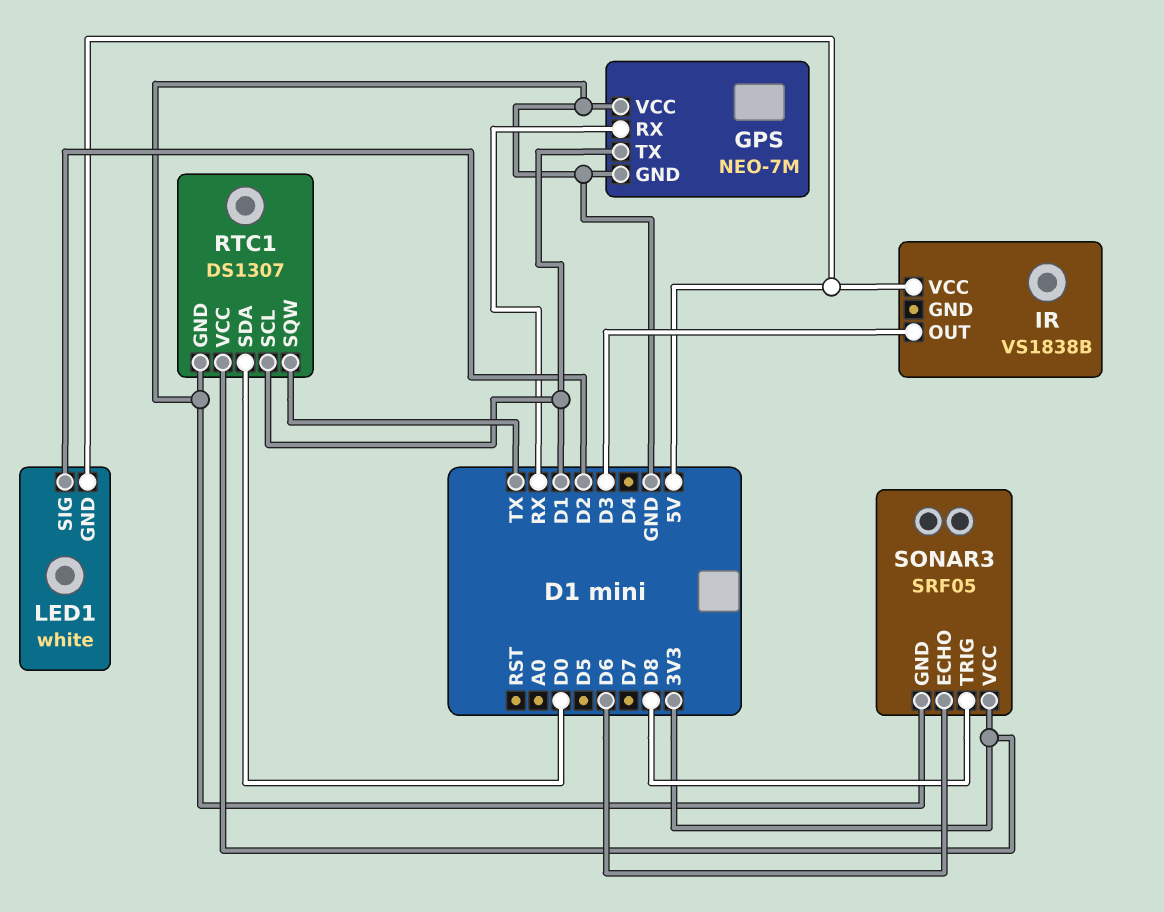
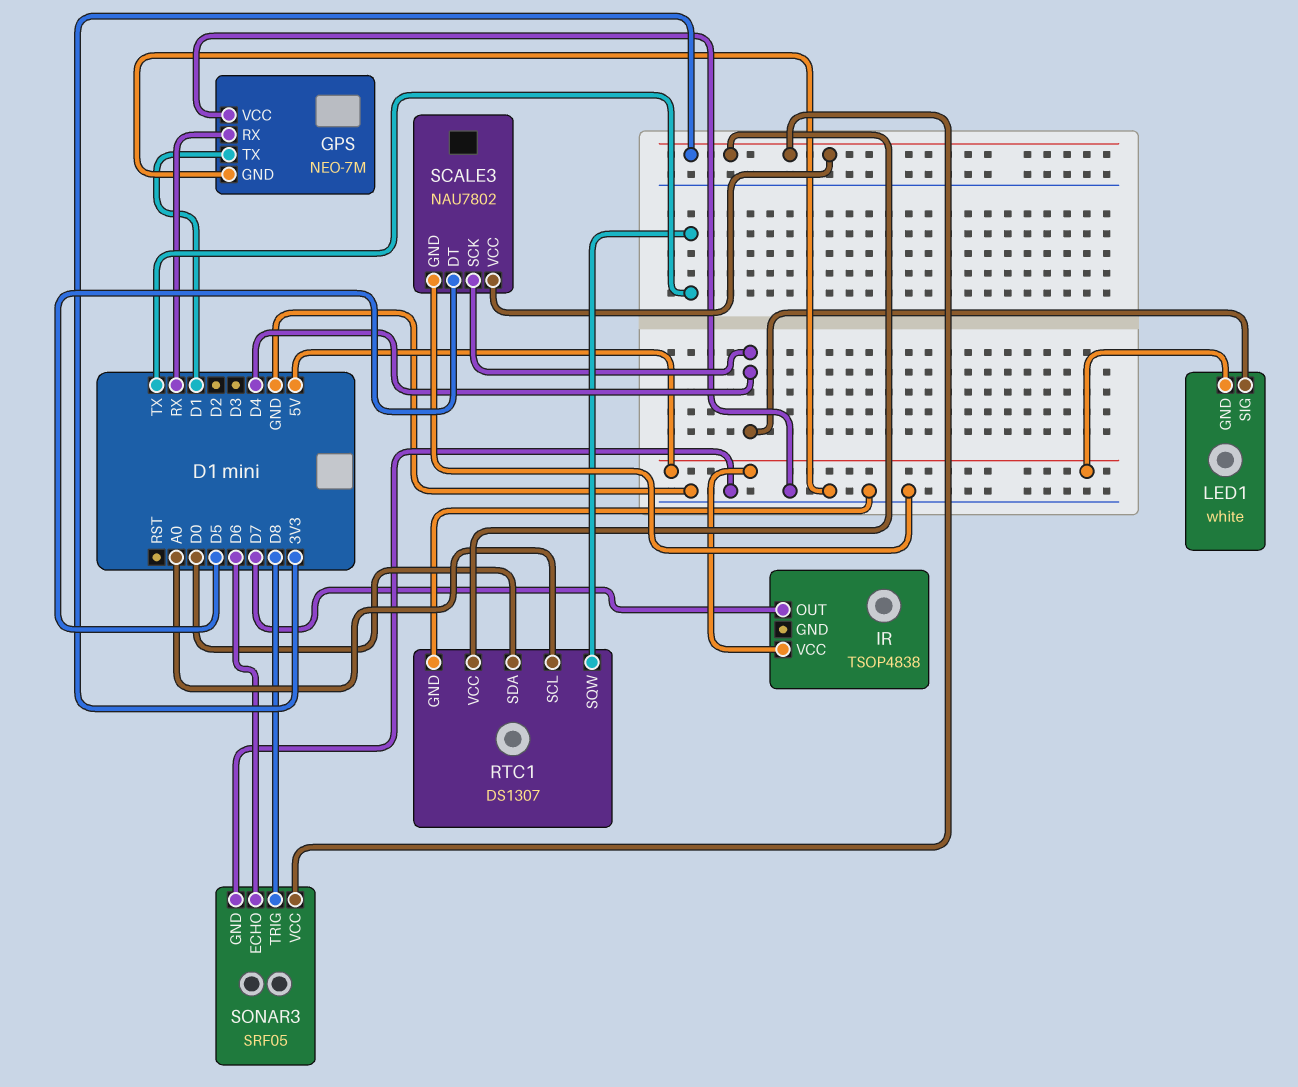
IR: VS1838B -> TSOP4838
IR pin OUT: D3 -> D7
LED1 pin SIG: D2 -> D4
RTC1 pin SCL: D1 -> A0
SCALE3: none -> NAU7802
SCALE3 pin DT: none -> D5
SCALE3 pin GND: none -> GND
SCALE3 pin SCK: none -> D4
SCALE3 pin VCC: none -> 3V3

